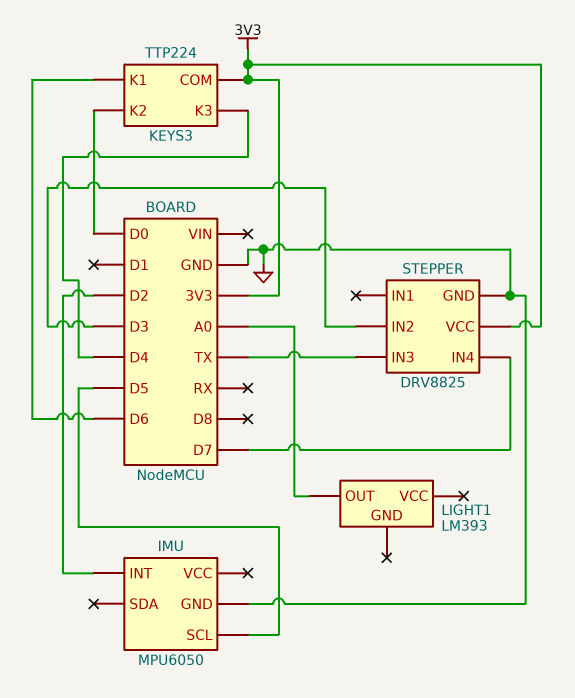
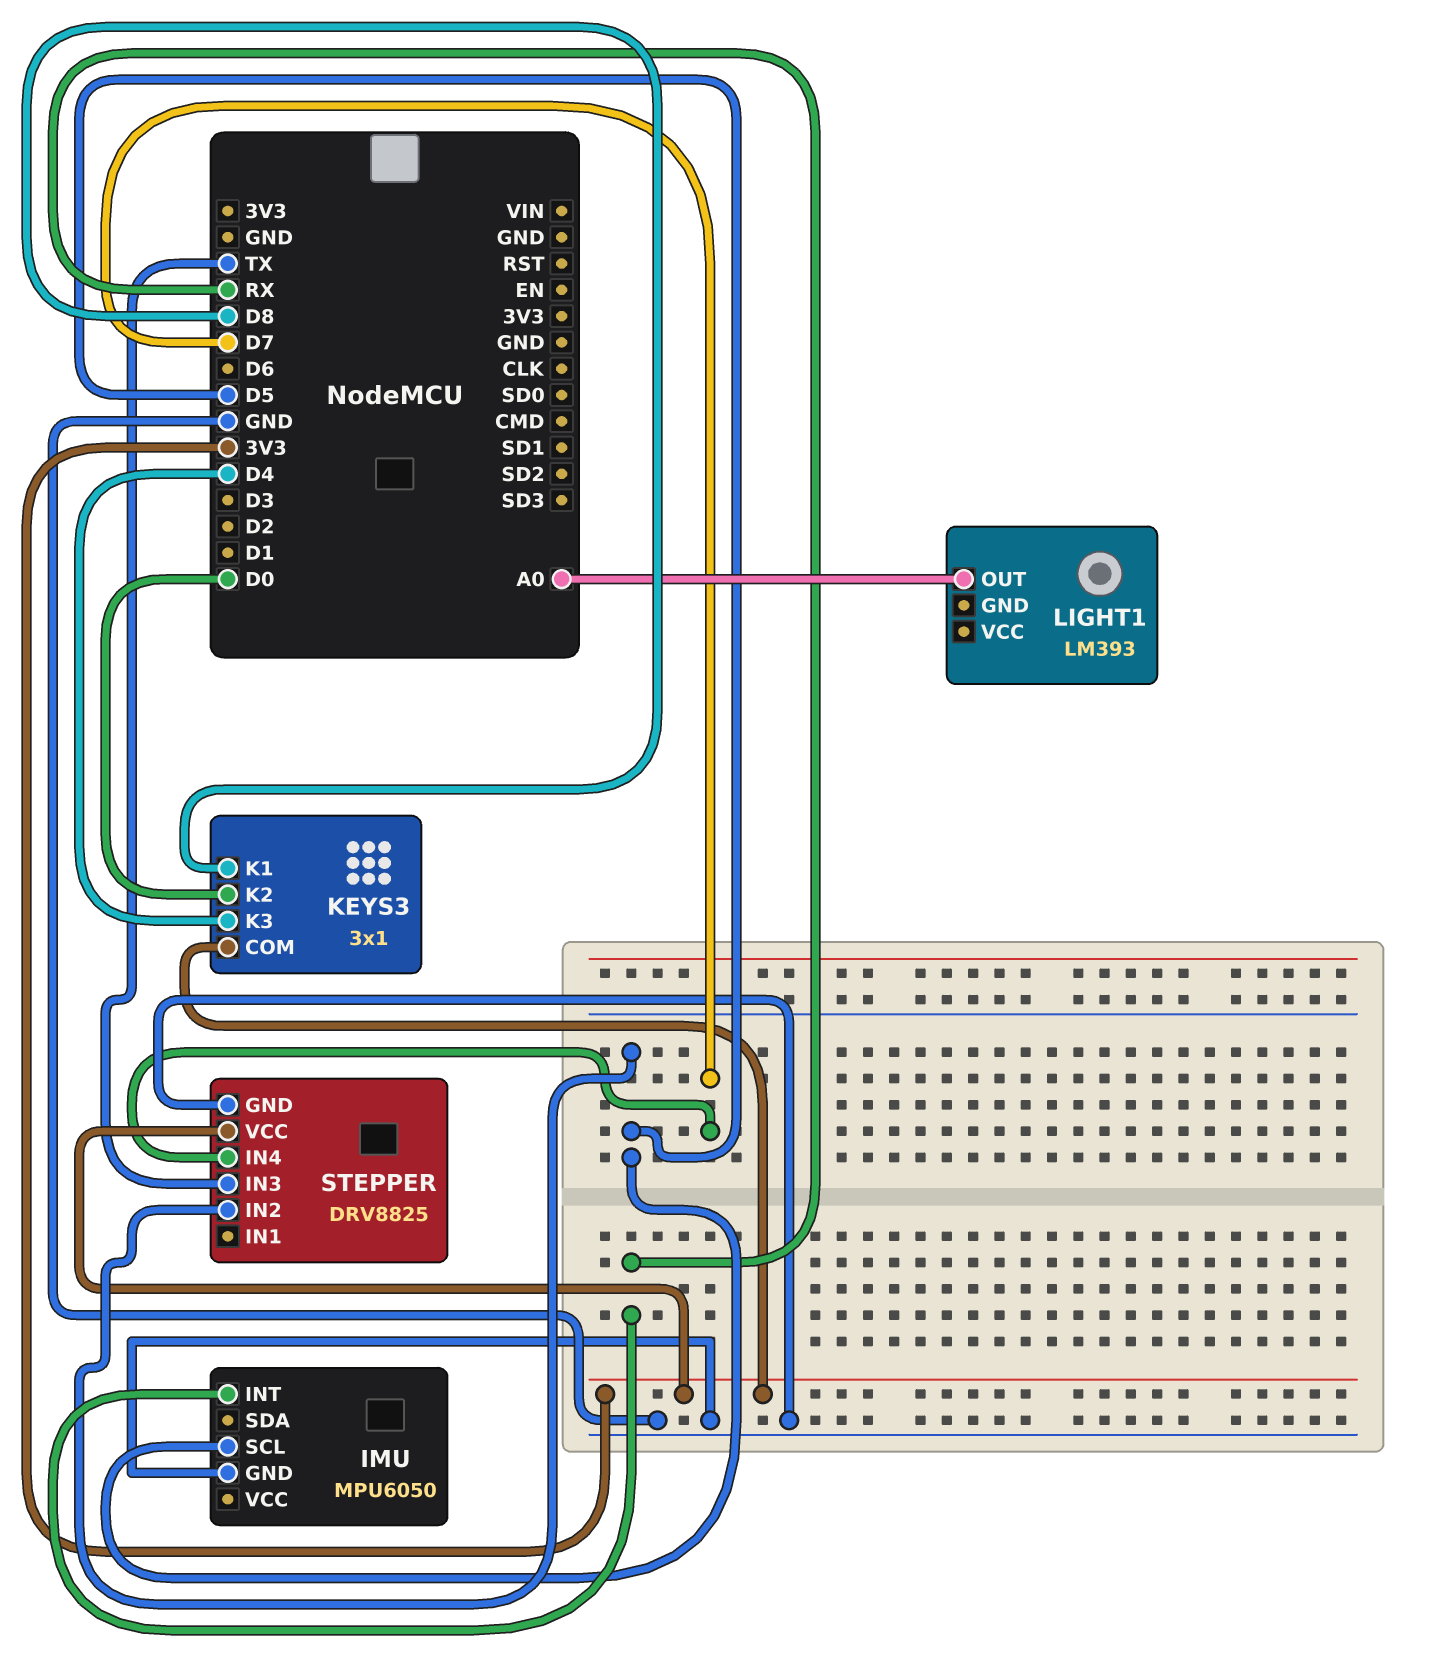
IMU pin INT: D2 -> RX
KEYS3: TTP224 -> 3x1
KEYS3 pin K1: D6 -> D8
STEPPER pin IN2: D3 -> D5

